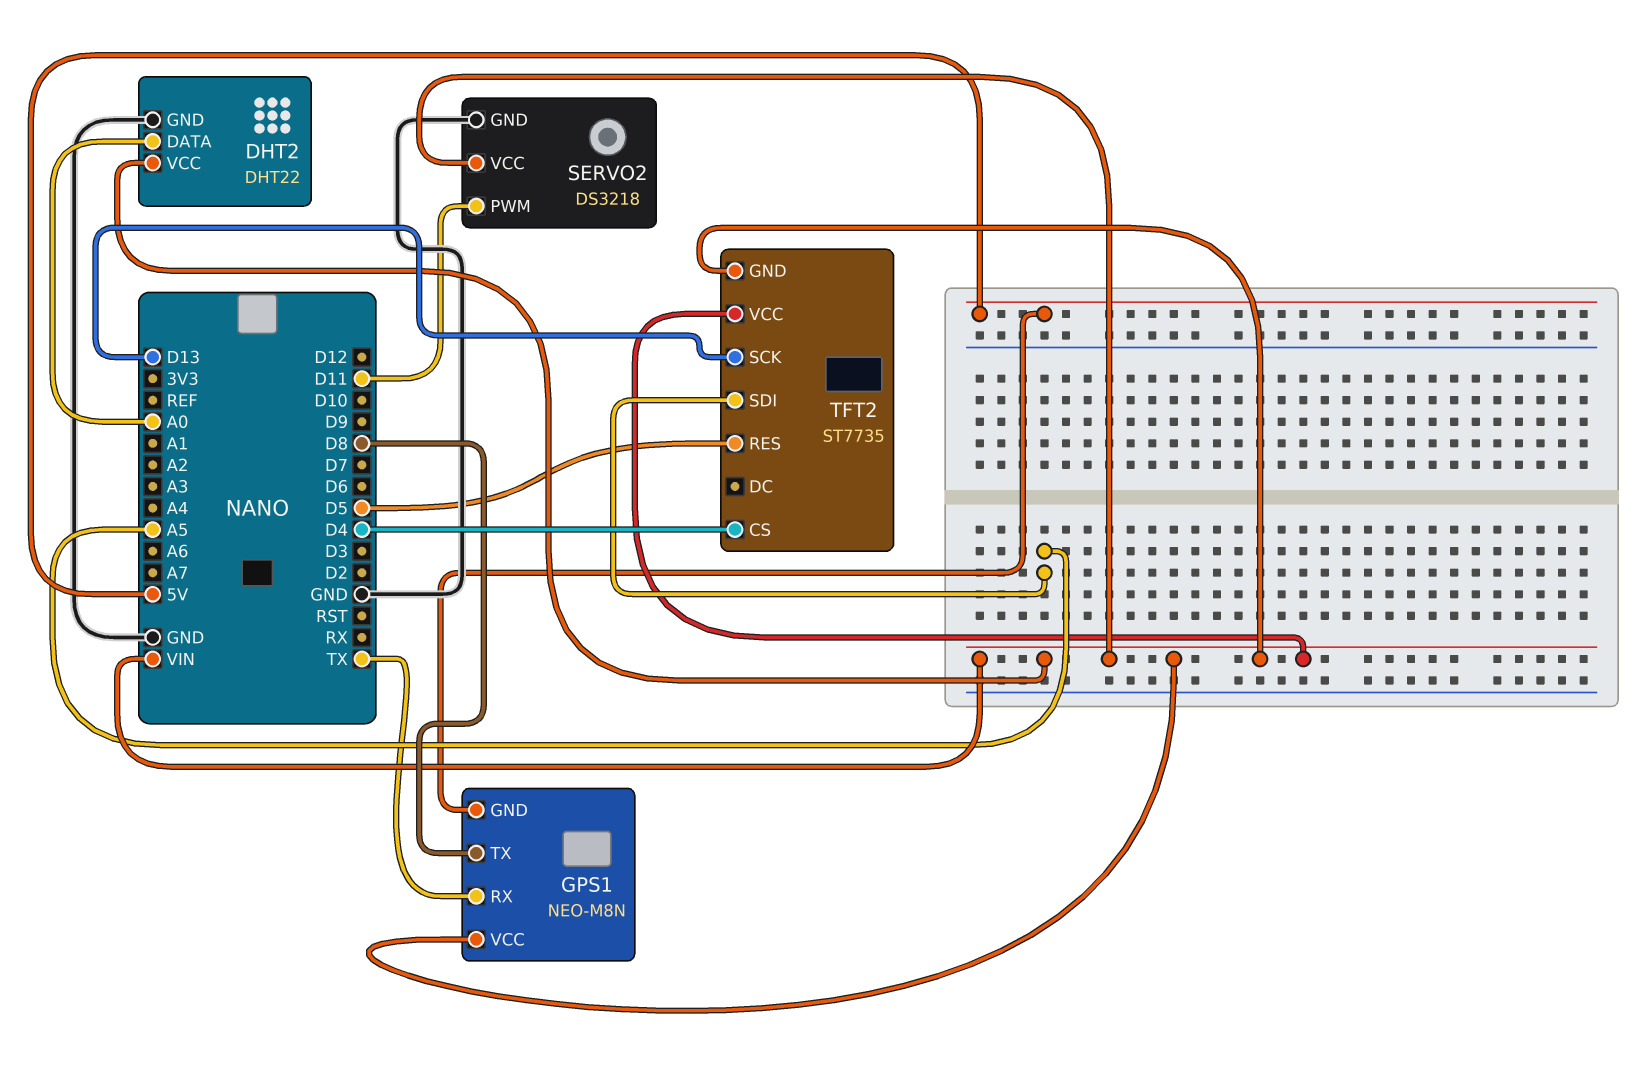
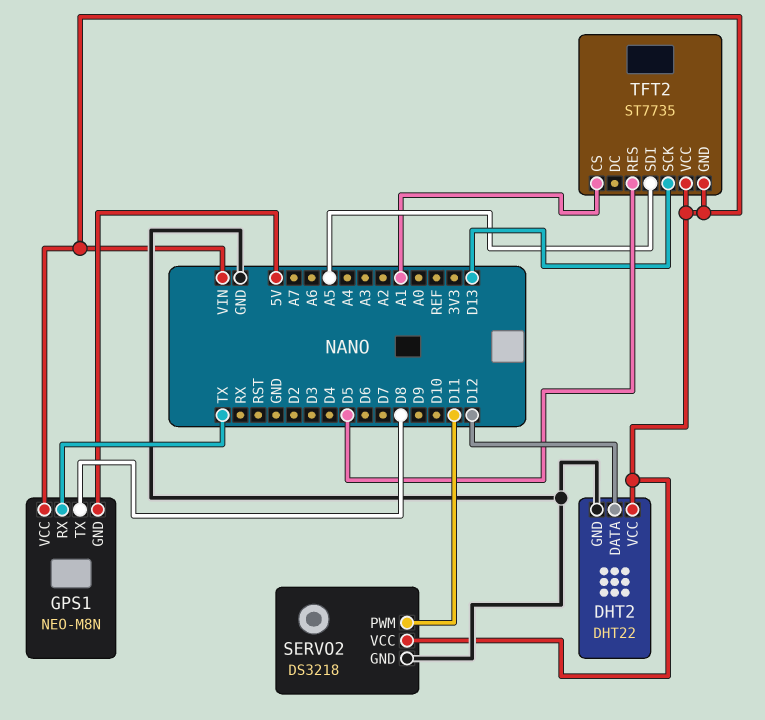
DHT2 pin DATA: A0 -> D12
TFT2 pin CS: D4 -> A1

